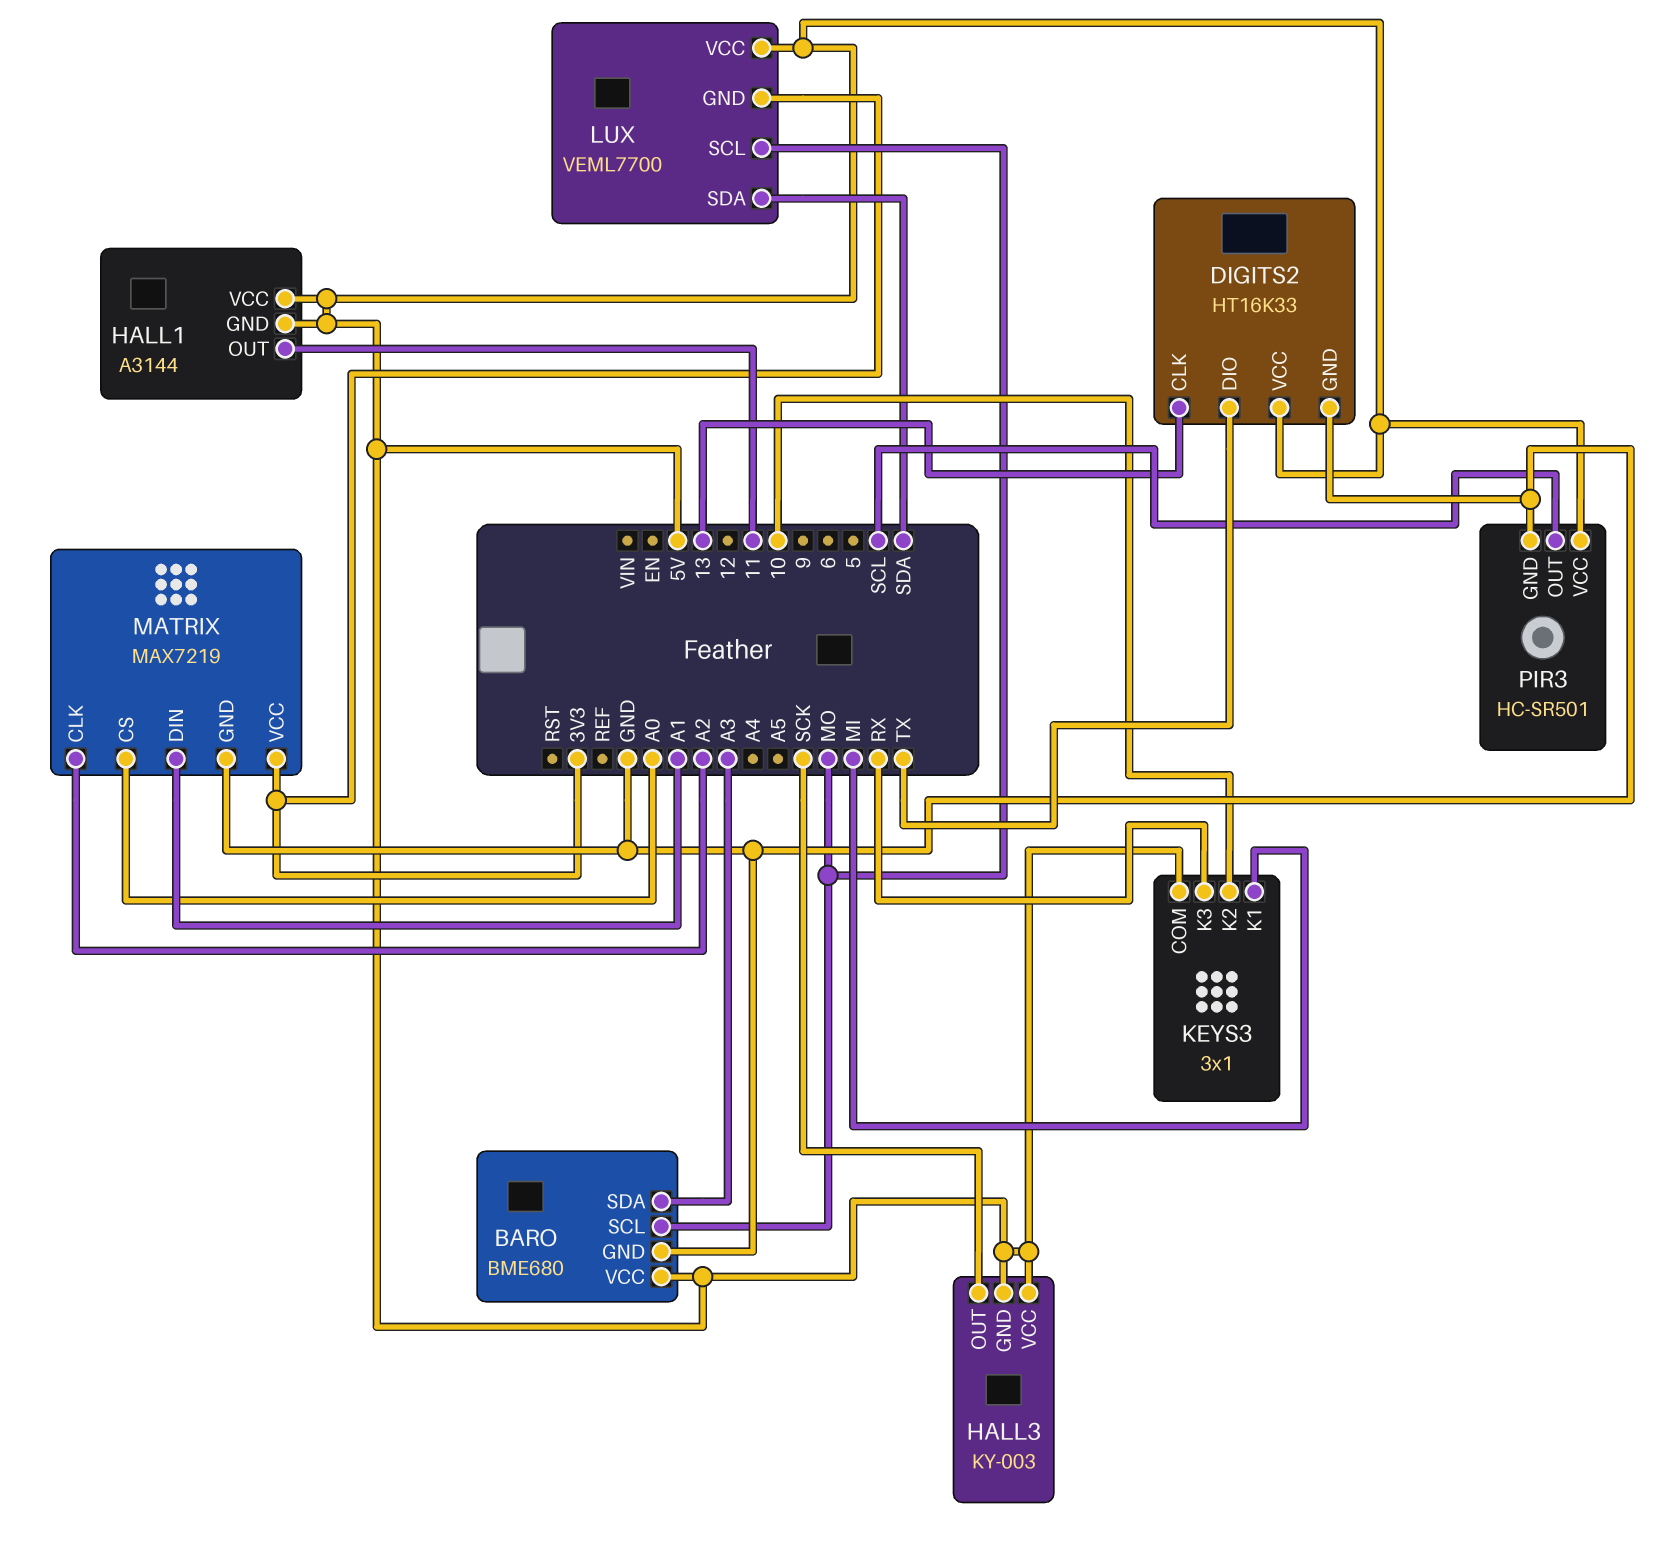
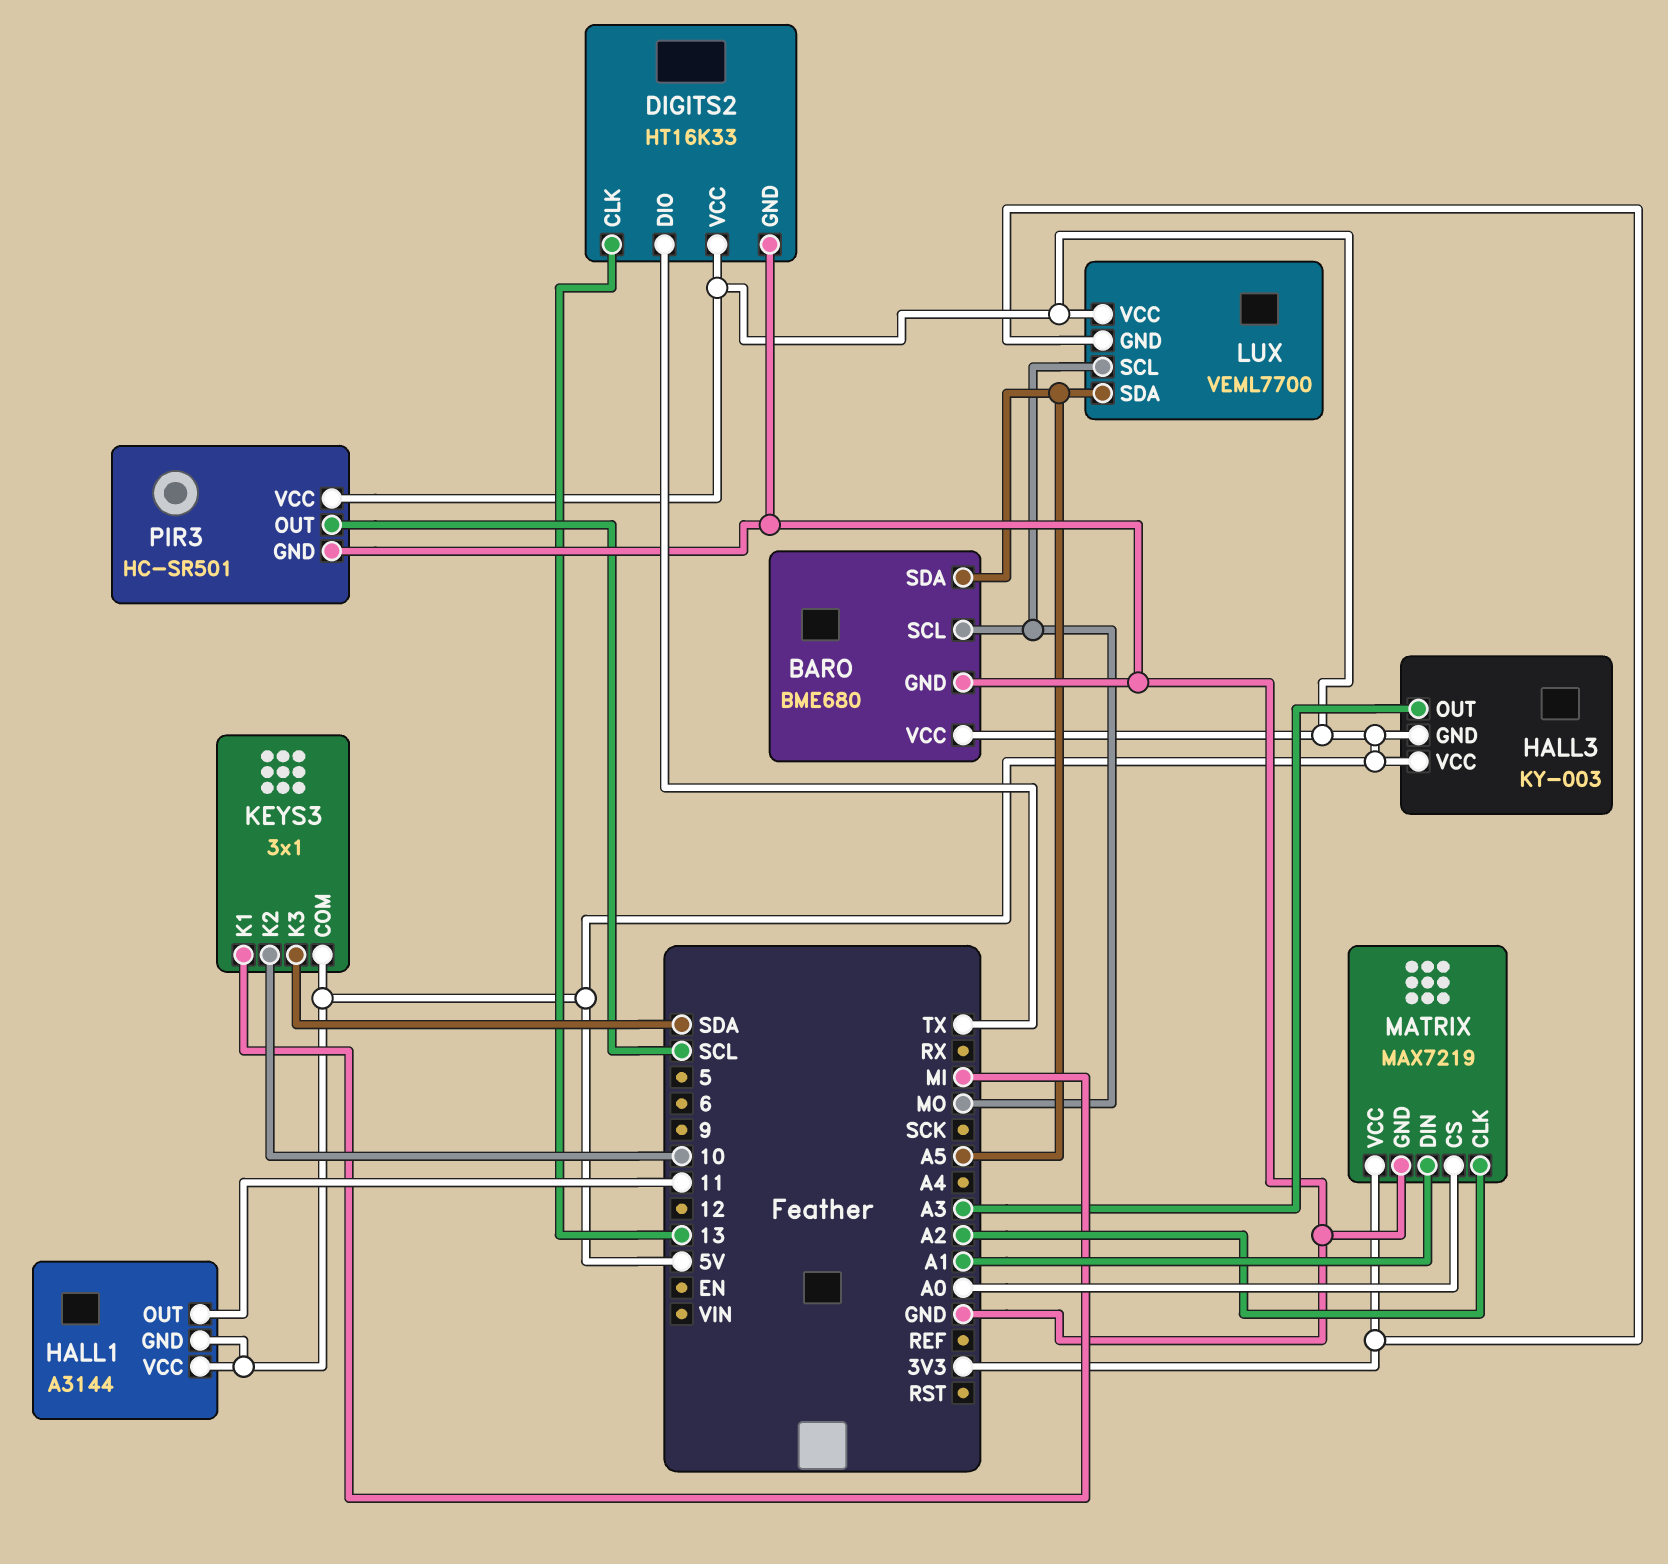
BARO pin SDA: A3 -> A5
HALL3 pin OUT: SCK -> A3
KEYS3 pin K3: RX -> SDA
LUX pin SDA: SDA -> A5

